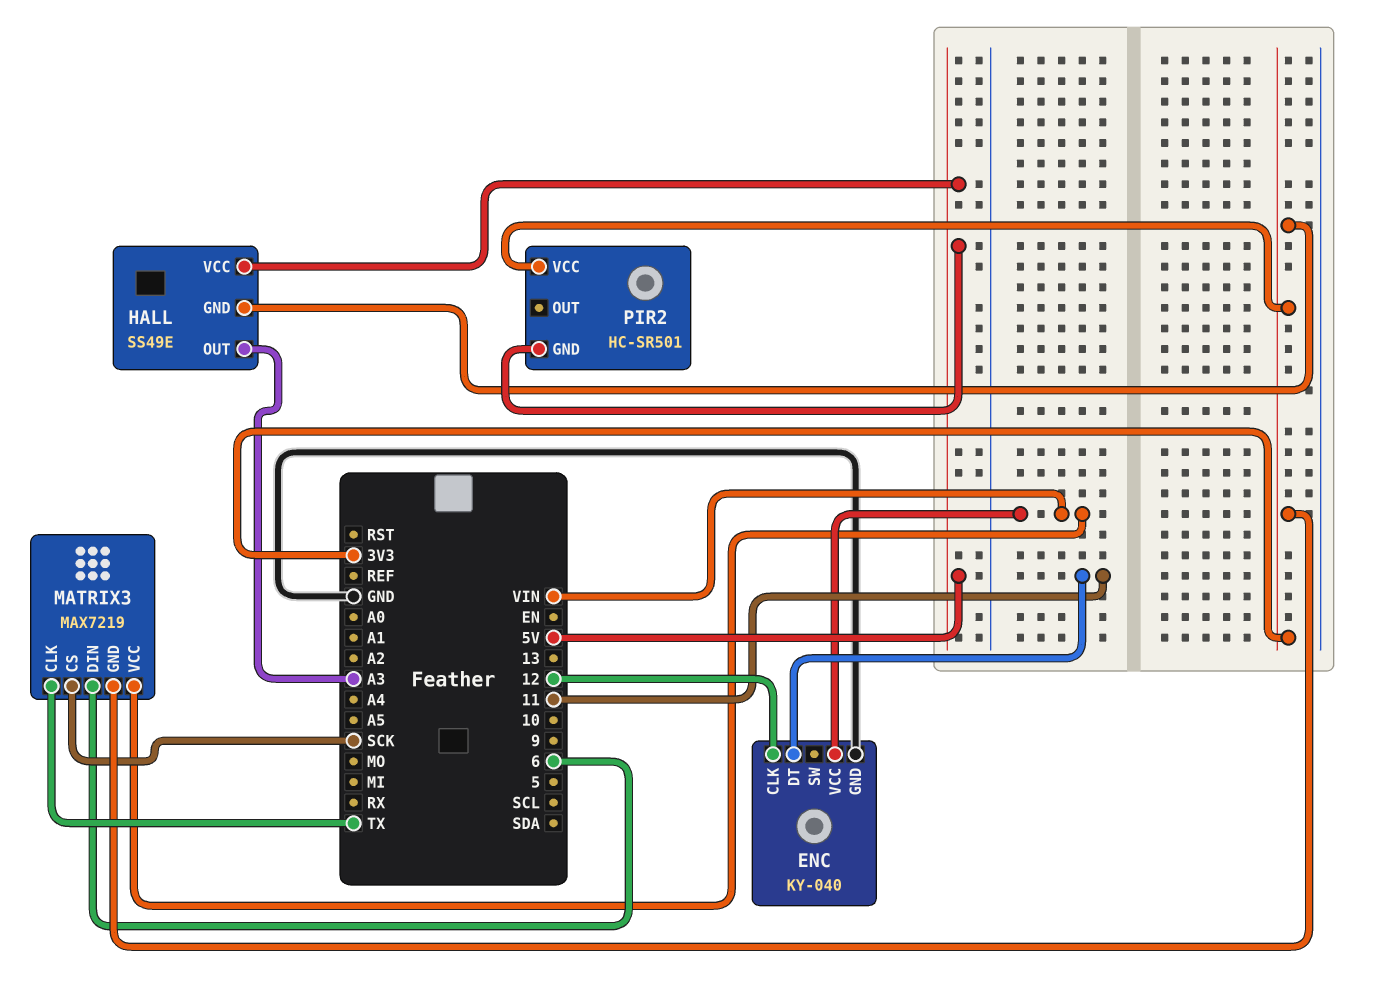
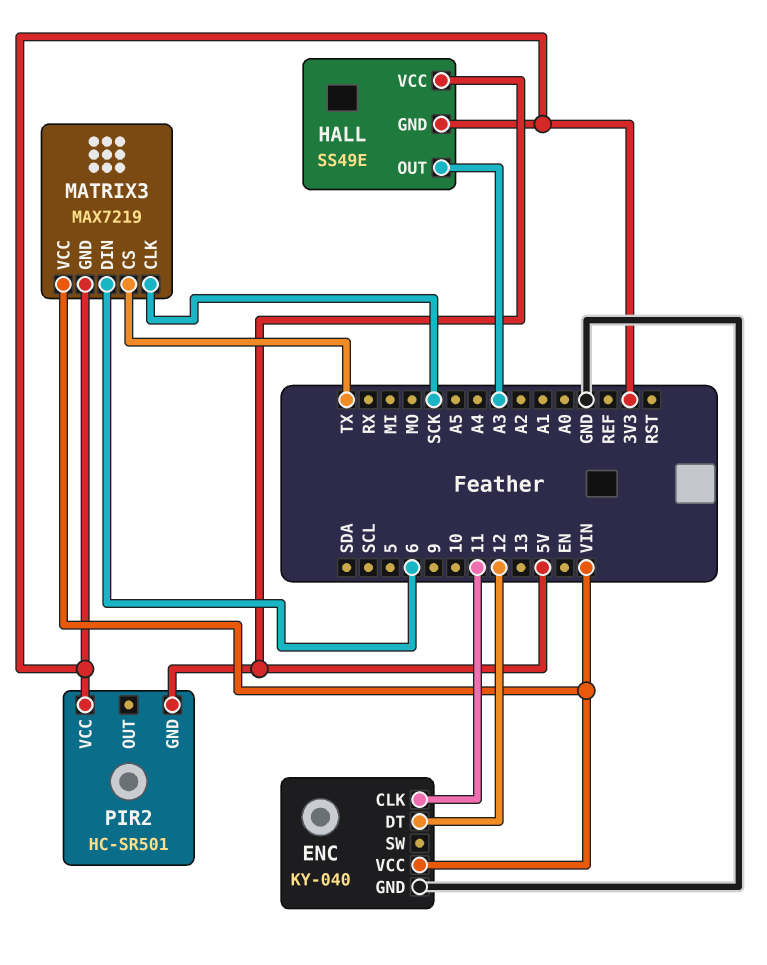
ENC pin CLK: 12 -> 11
ENC pin DT: 11 -> 12
MATRIX3 pin CLK: TX -> SCK
MATRIX3 pin CS: SCK -> TX

